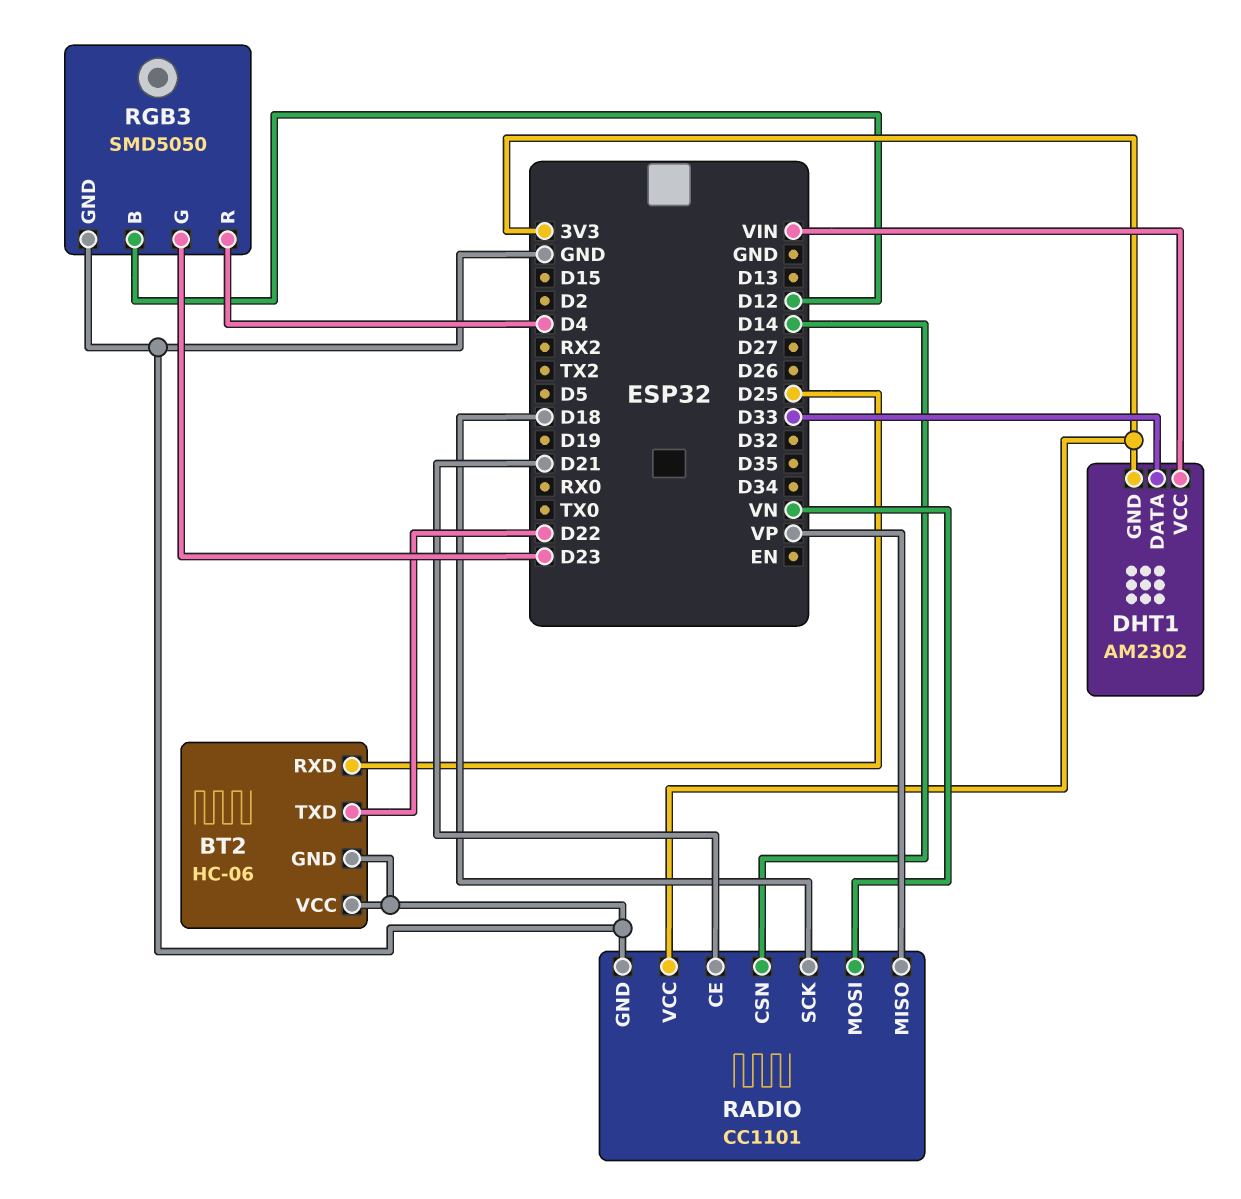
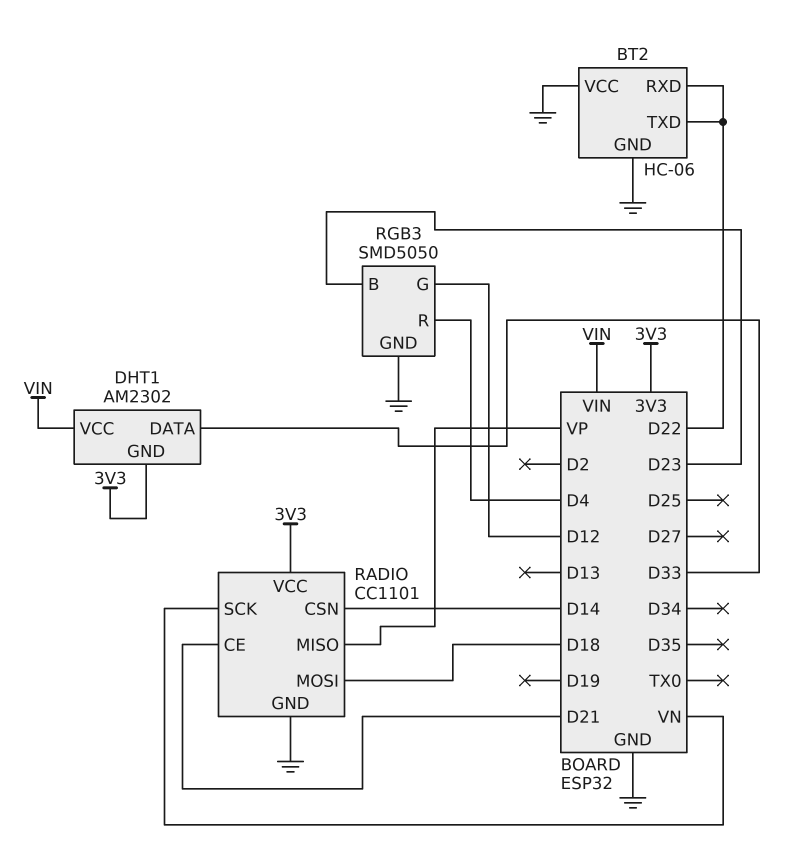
BT2 pin RXD: D25 -> D22
RADIO pin MOSI: VN -> D18
RADIO pin SCK: D18 -> VN
RGB3 pin B: D12 -> D23
RGB3 pin G: D23 -> D12

